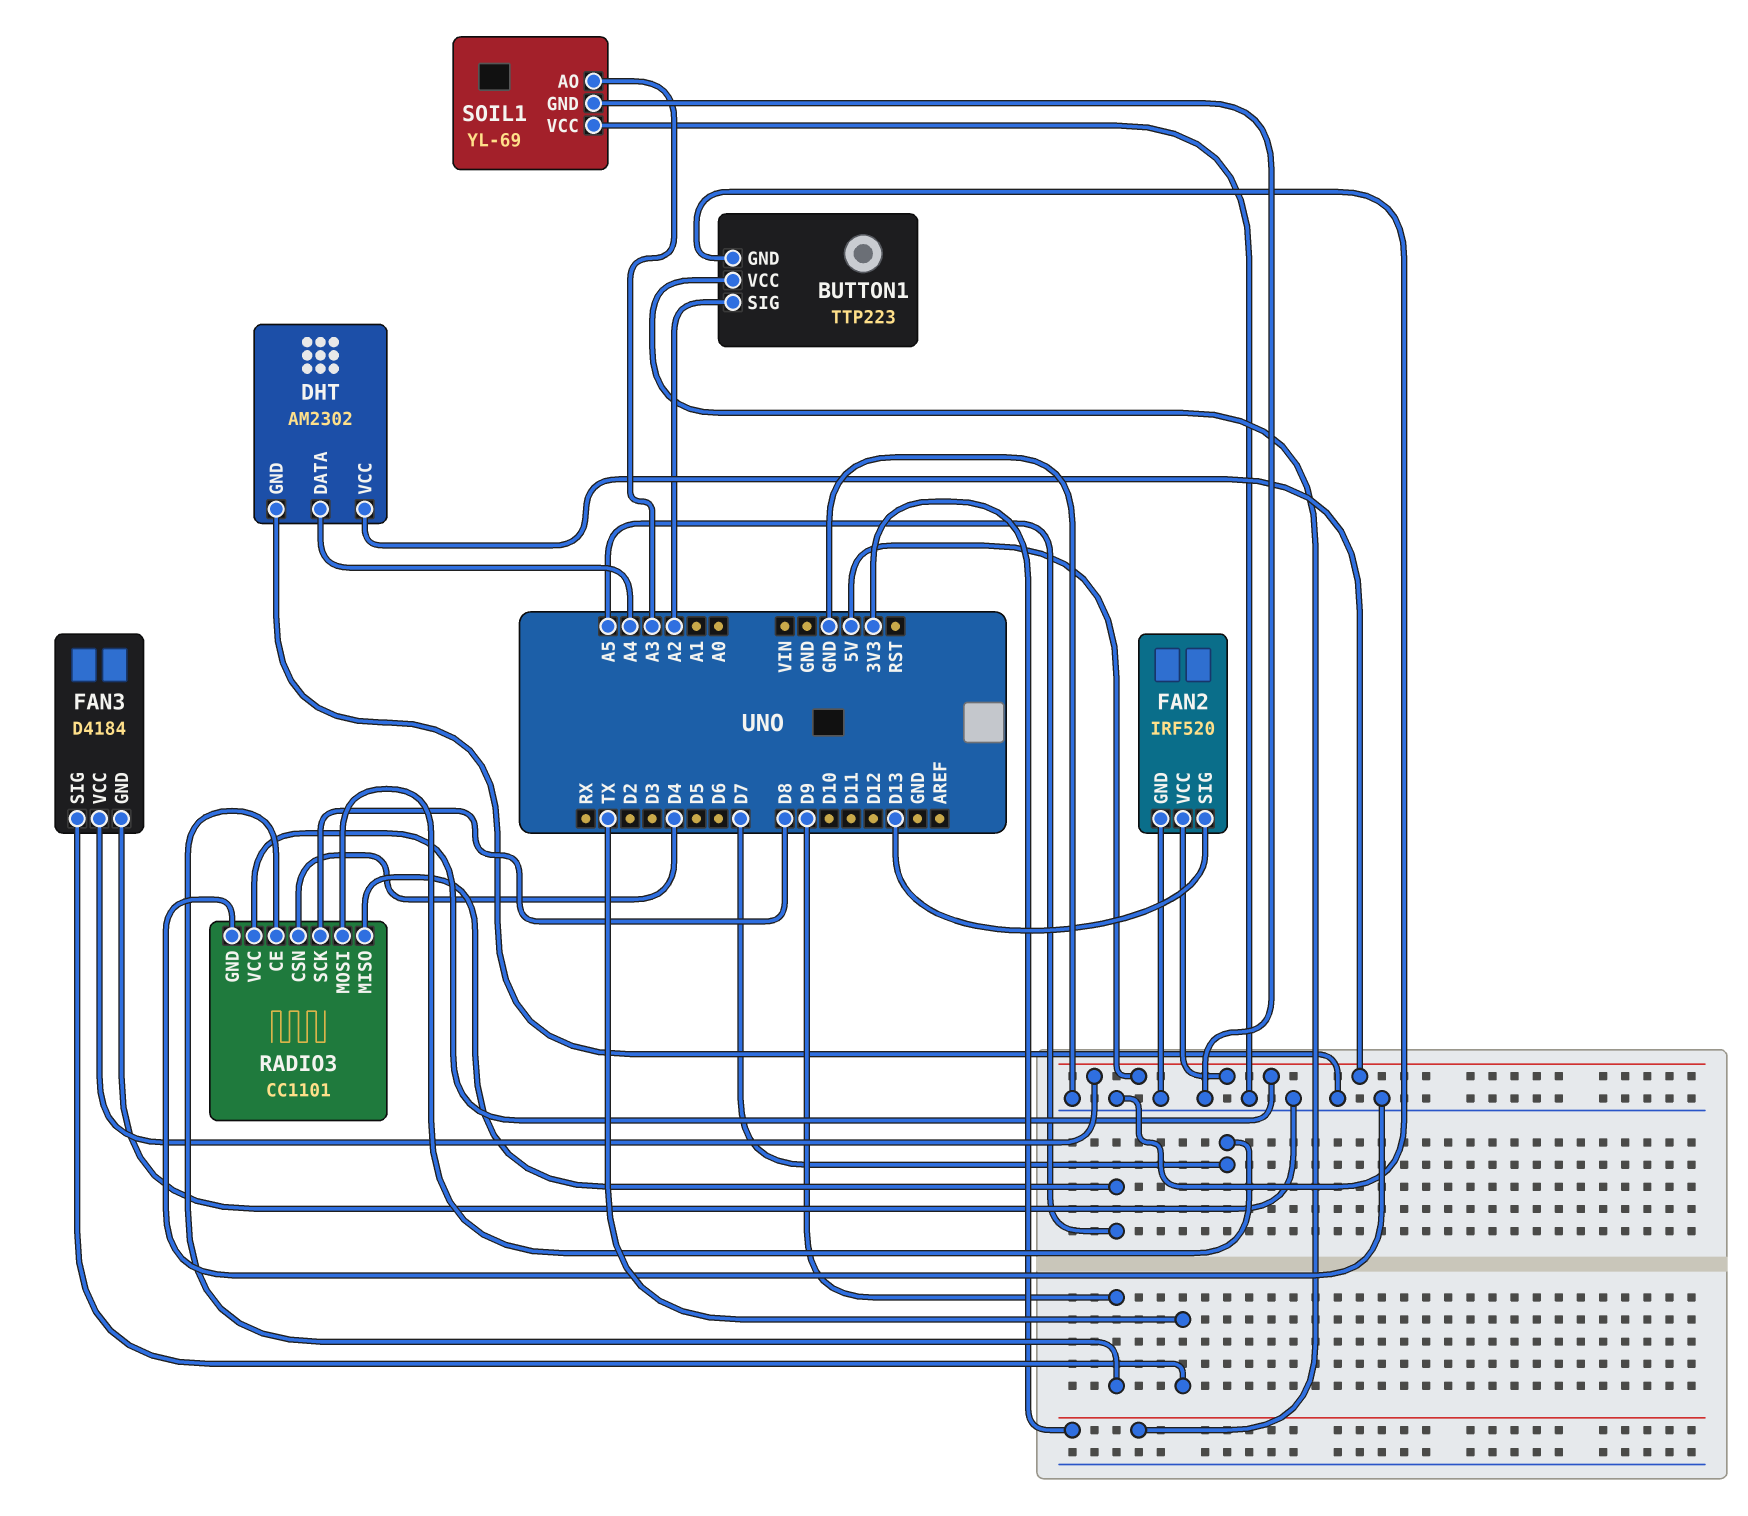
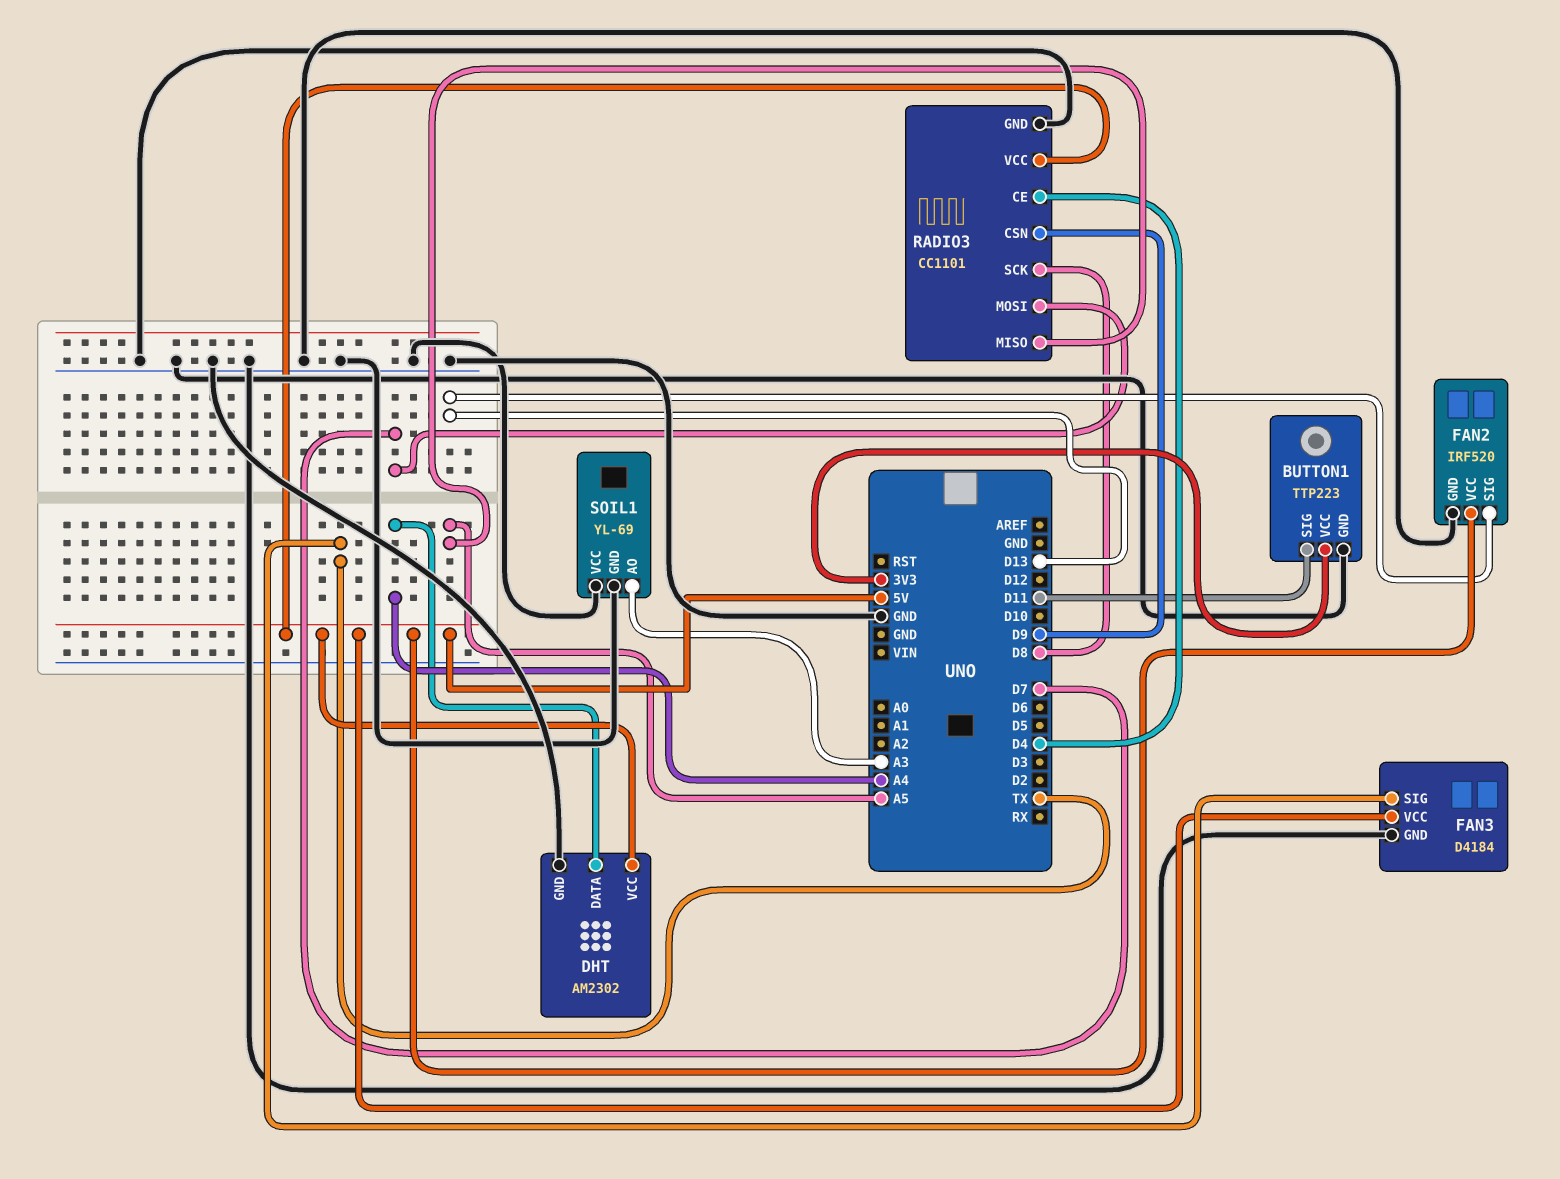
BUTTON1 pin SIG: A2 -> D11
RADIO3 pin CE: D9 -> D4
RADIO3 pin CSN: D4 -> D9

